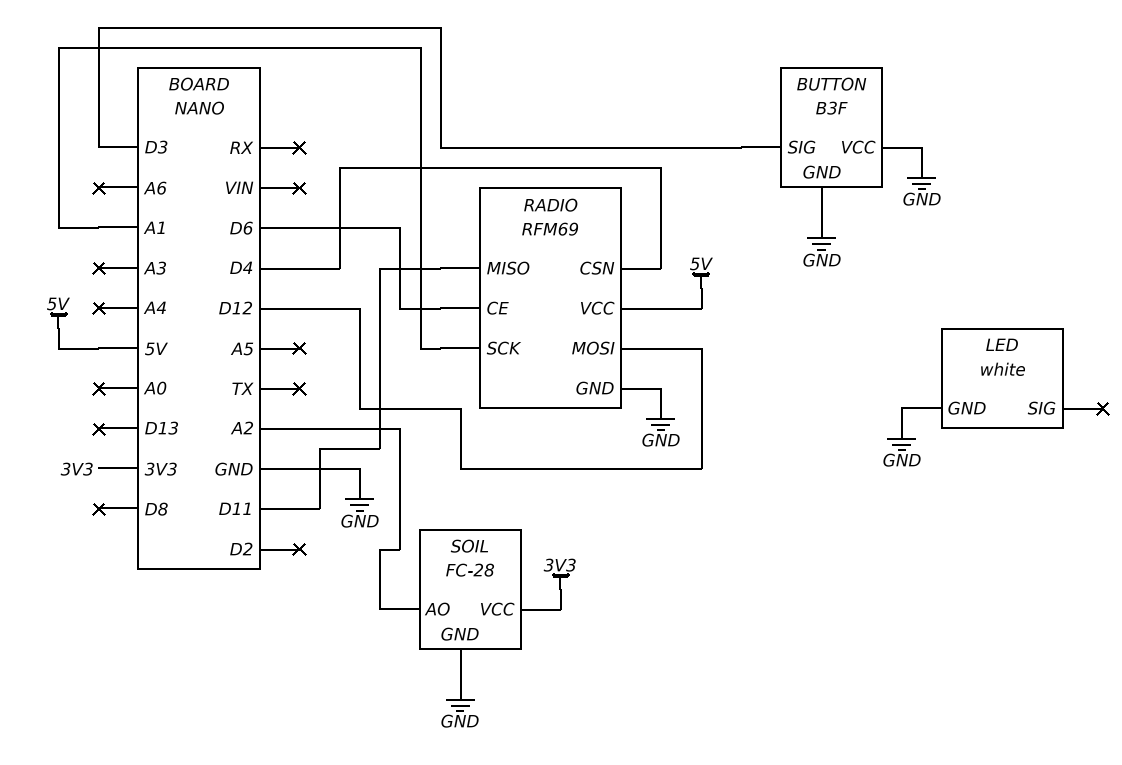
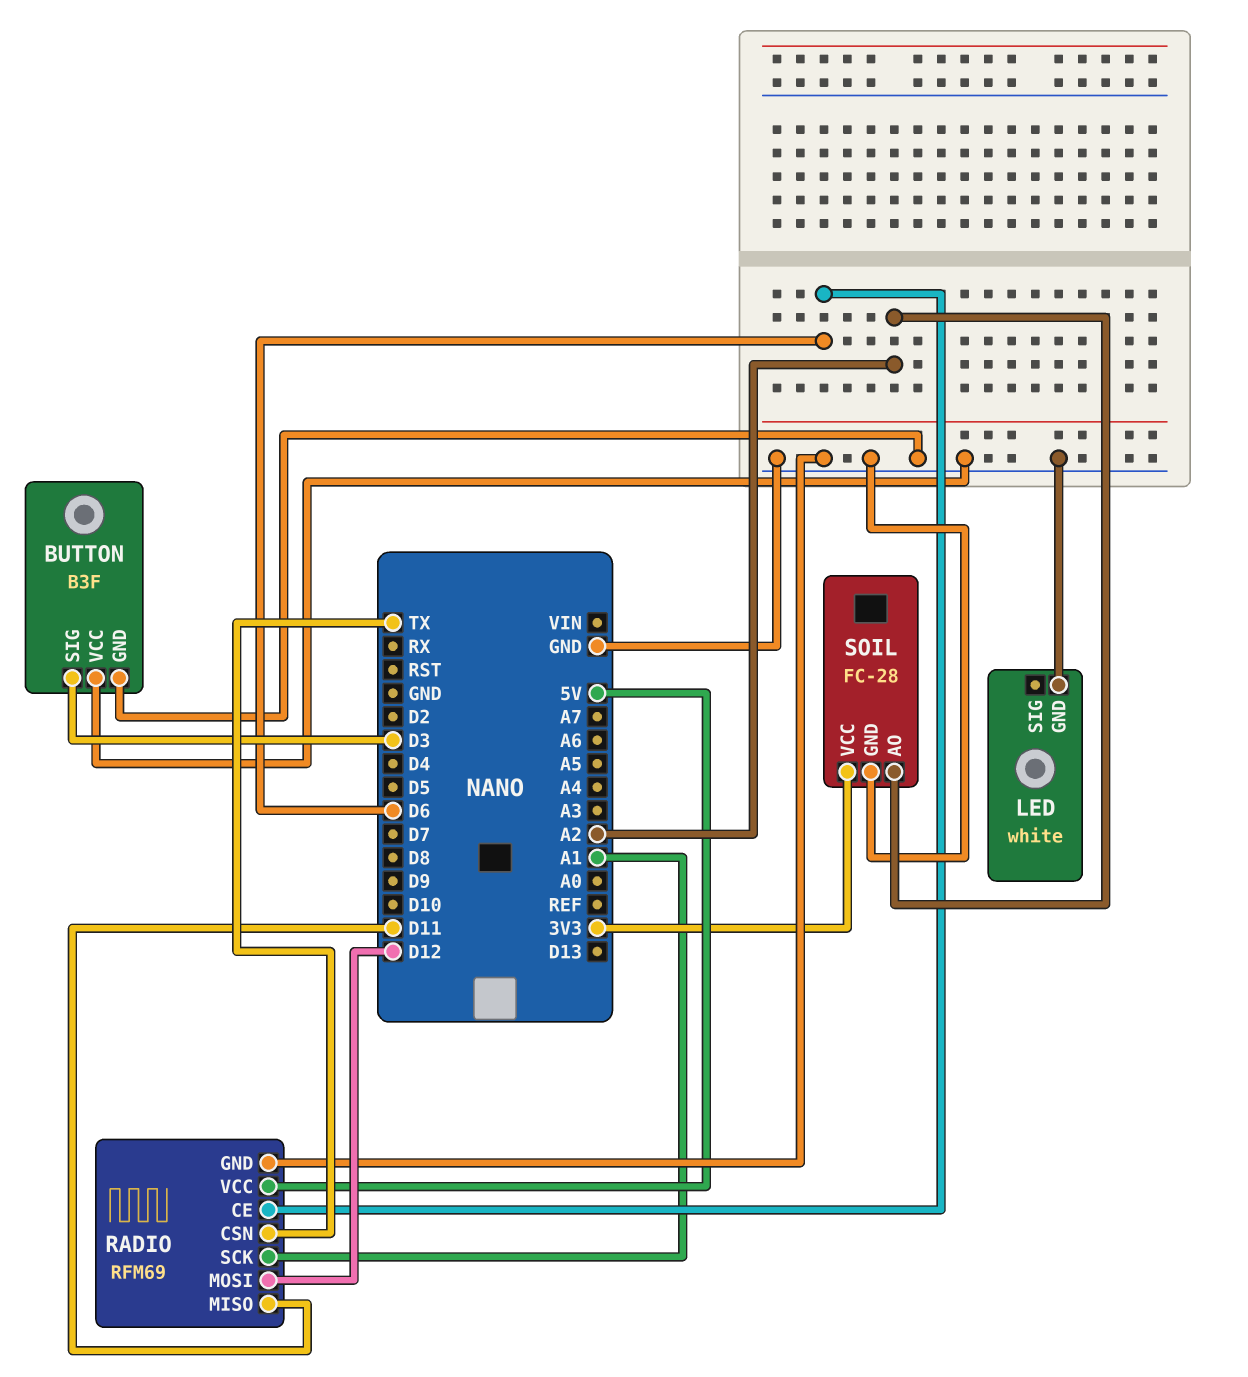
RADIO pin CSN: D4 -> TX

